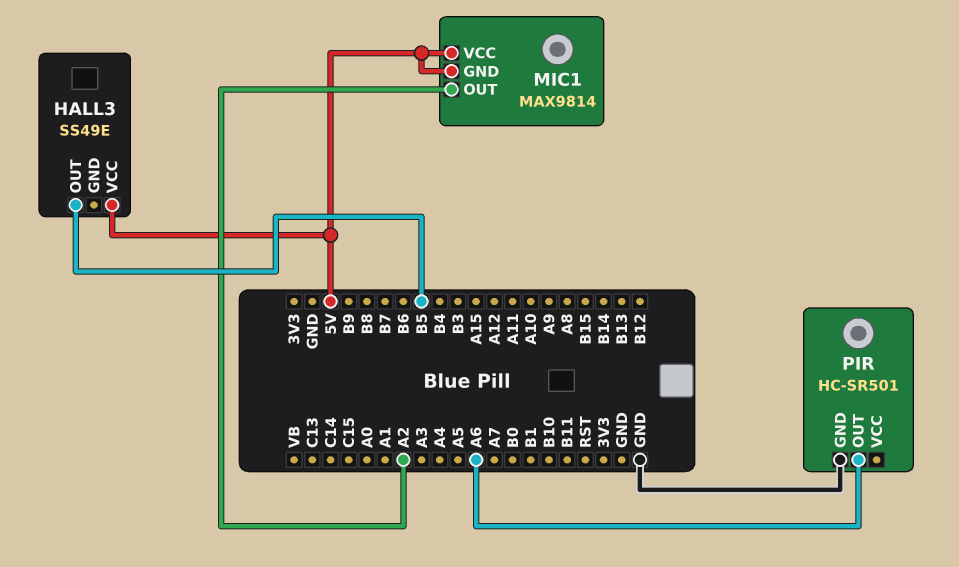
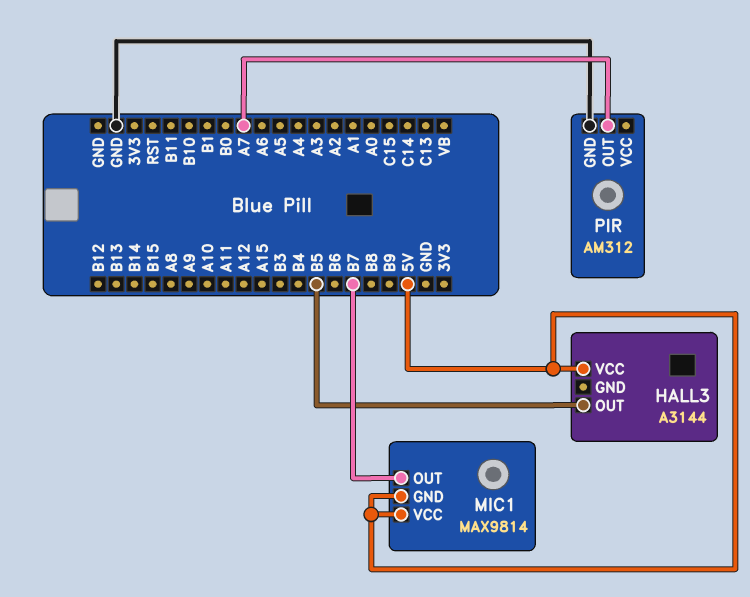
HALL3: SS49E -> A3144
MIC1 pin OUT: A2 -> B7
PIR: HC-SR501 -> AM312
PIR pin OUT: A6 -> A7

